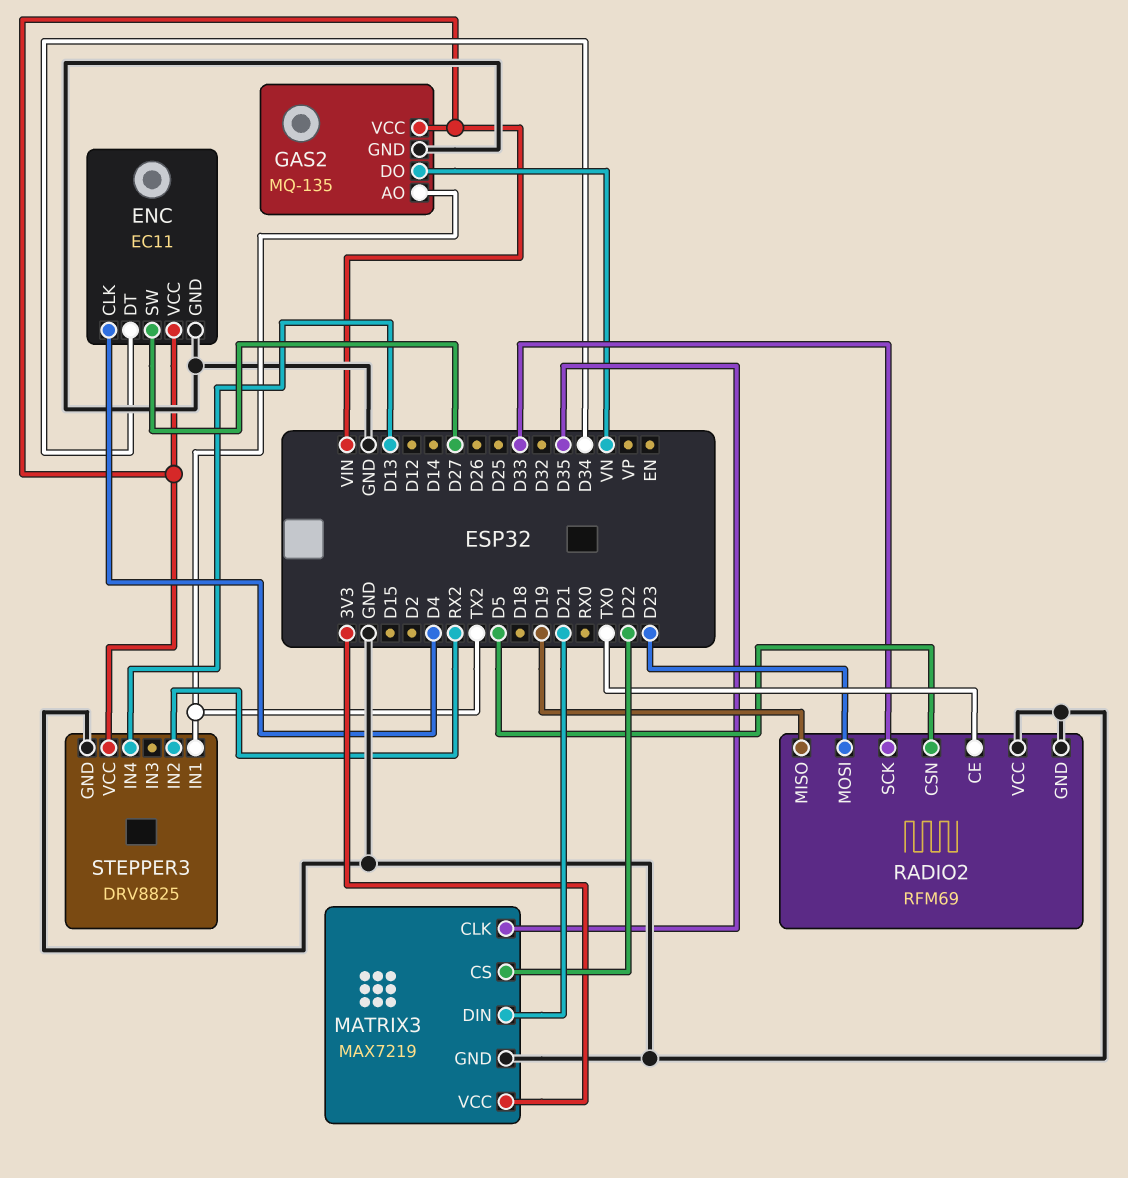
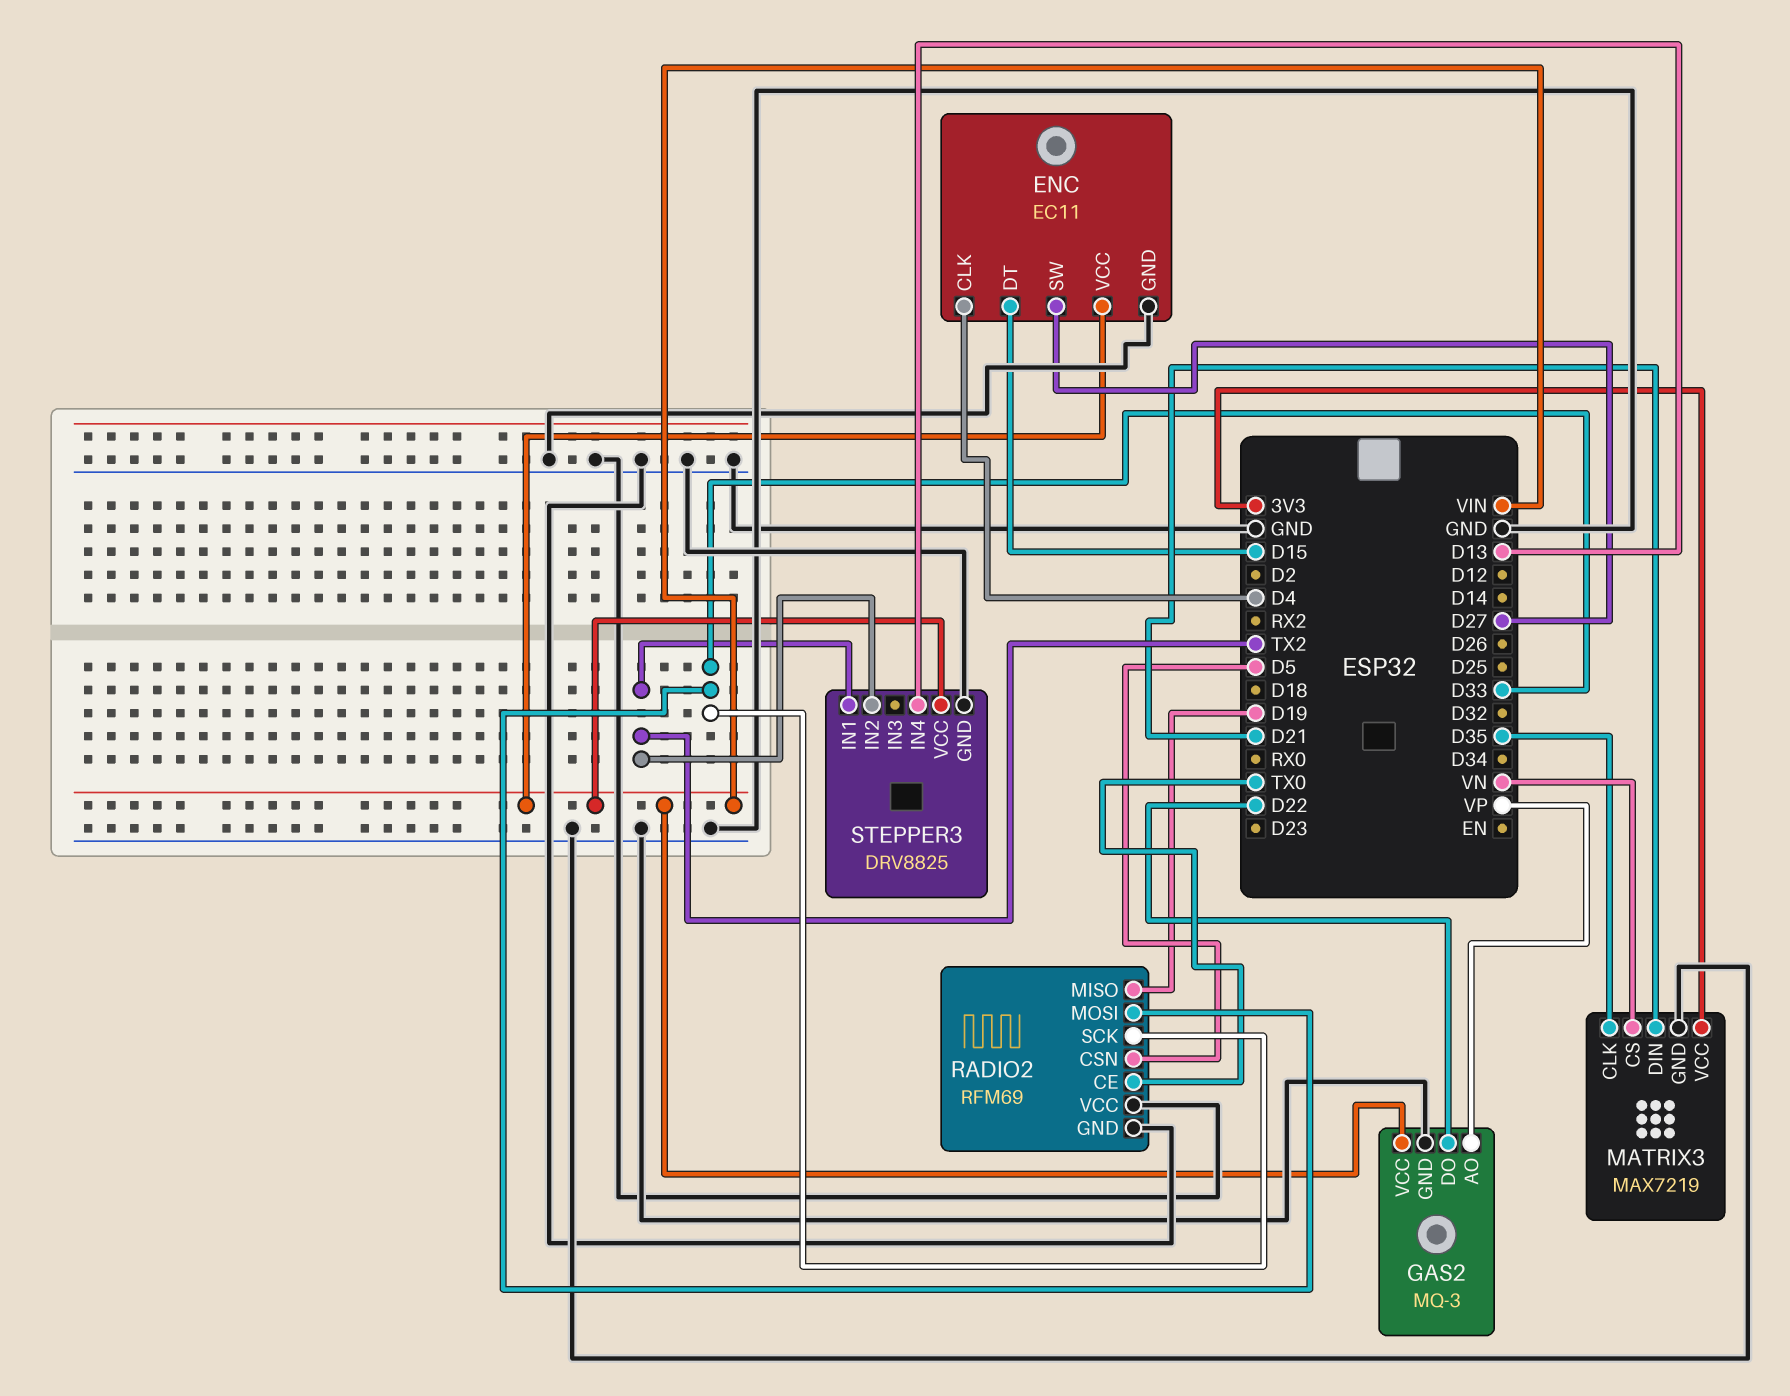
ENC pin DT: D34 -> D15
GAS2: MQ-135 -> MQ-3
GAS2 pin AO: TX2 -> VP
GAS2 pin DO: VN -> D22
MATRIX3 pin CS: D22 -> VN
RADIO2 pin MOSI: D23 -> D33
STEPPER3 pin IN2: RX2 -> TX2

